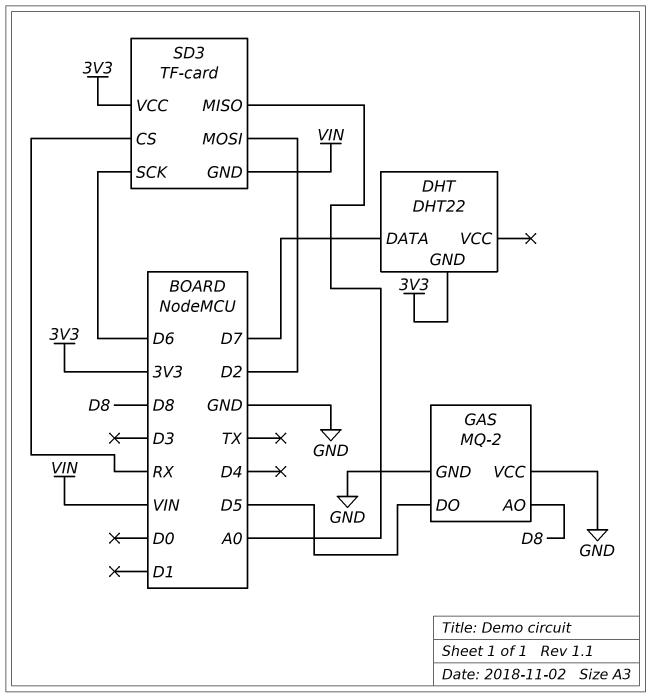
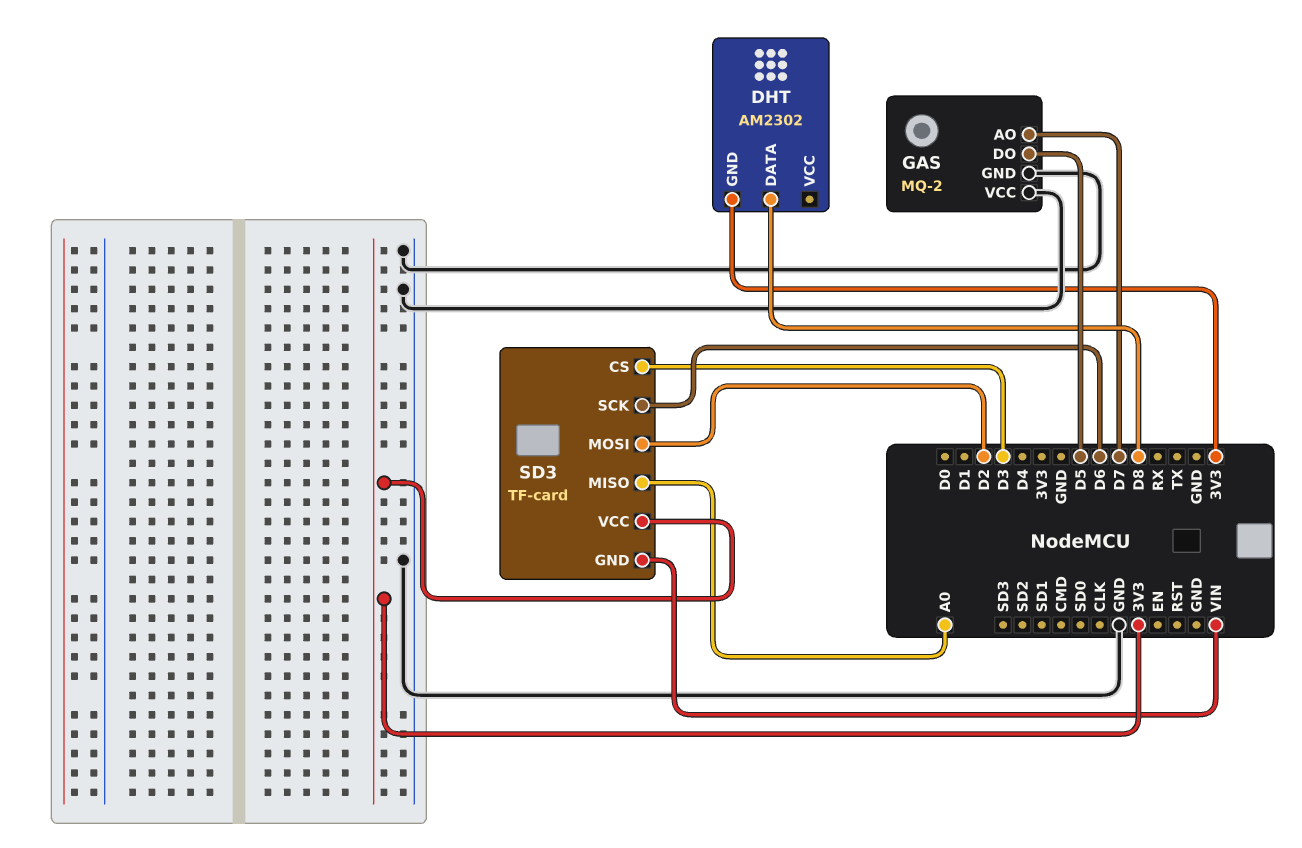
DHT: DHT22 -> AM2302
DHT pin DATA: D7 -> D8
GAS pin AO: D8 -> D7
SD3 pin CS: RX -> D3

